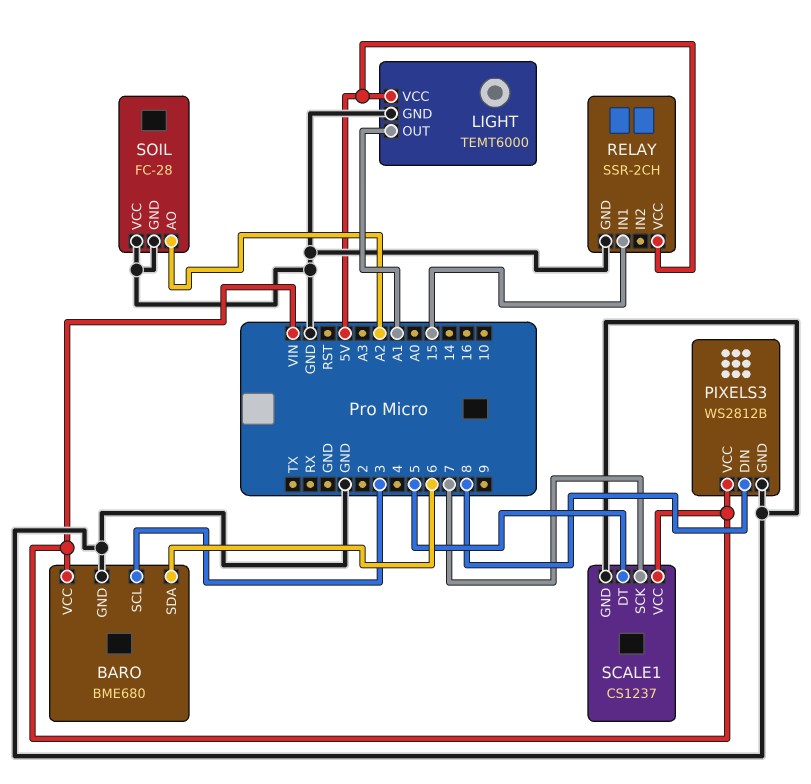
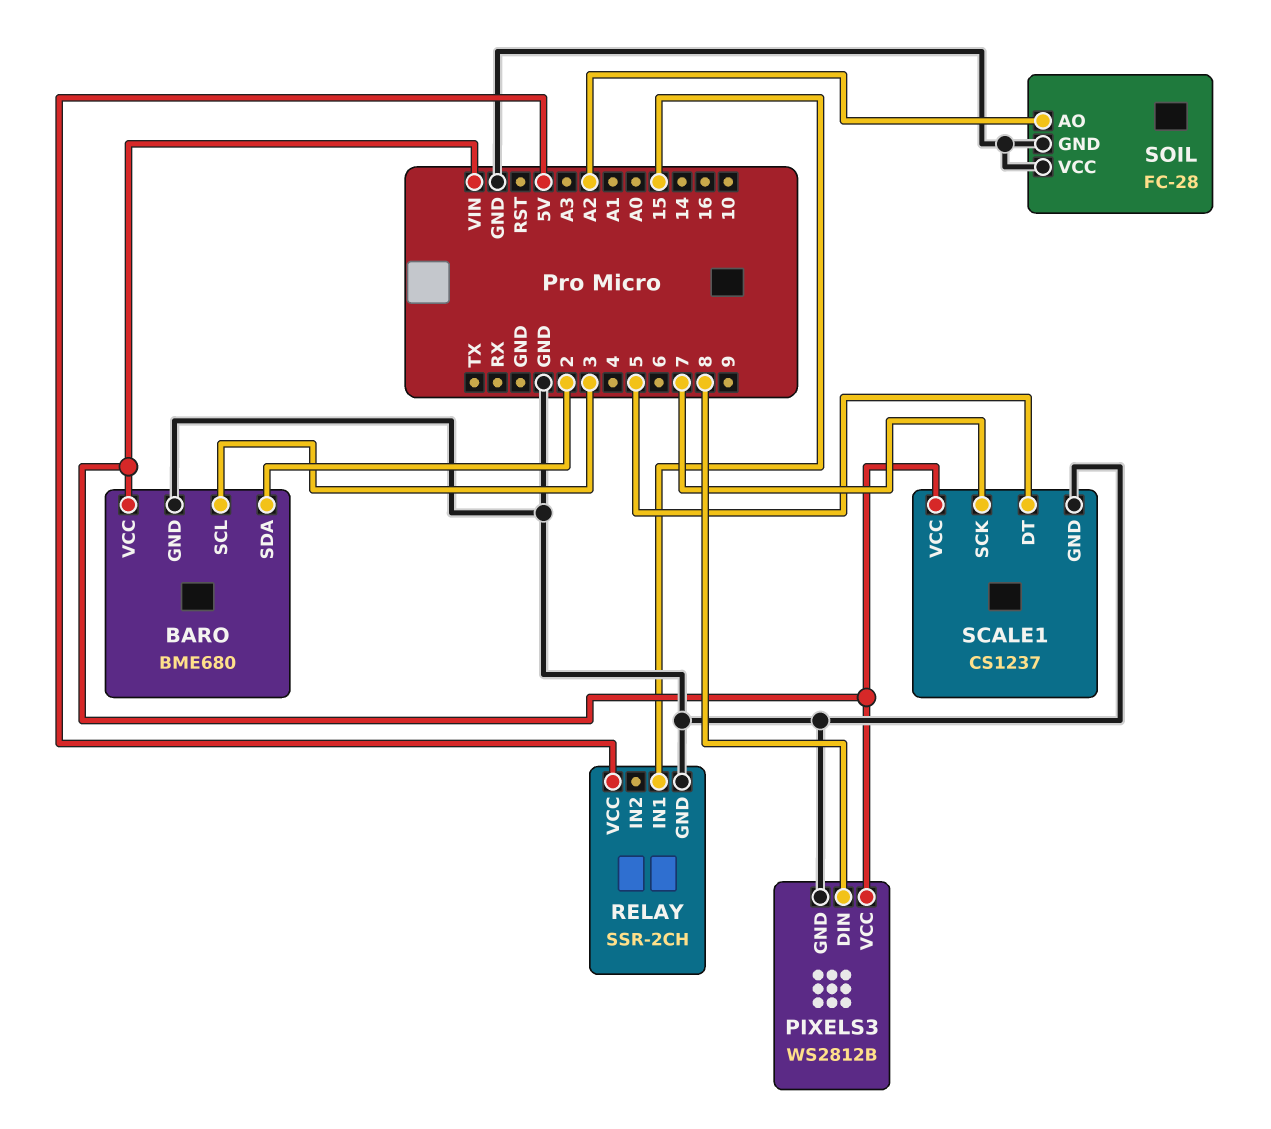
BARO pin SDA: 6 -> 2
LIGHT: TEMT6000 -> none
LIGHT pin GND: GND -> none
LIGHT pin OUT: A1 -> none
LIGHT pin VCC: 5V -> none

